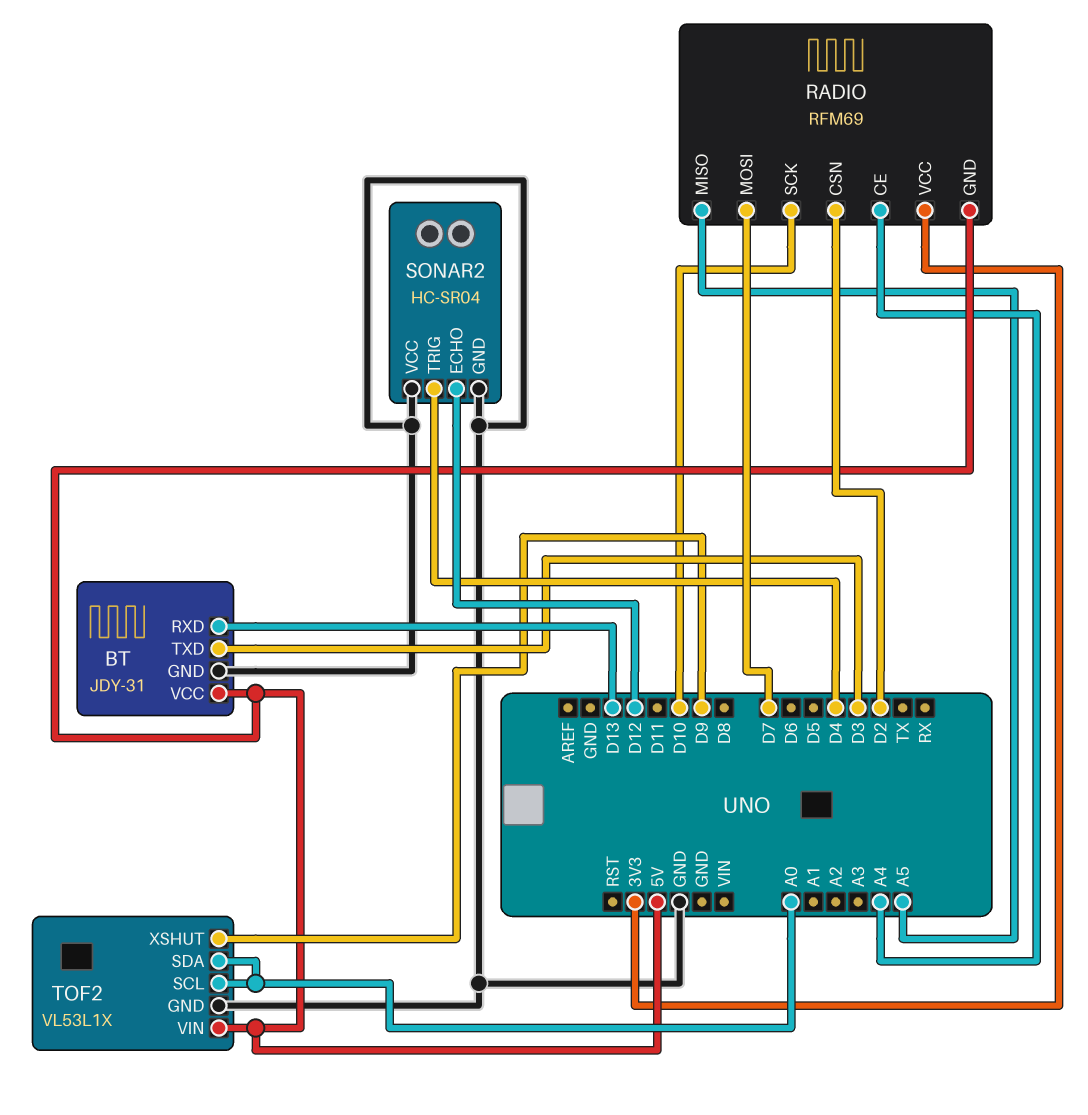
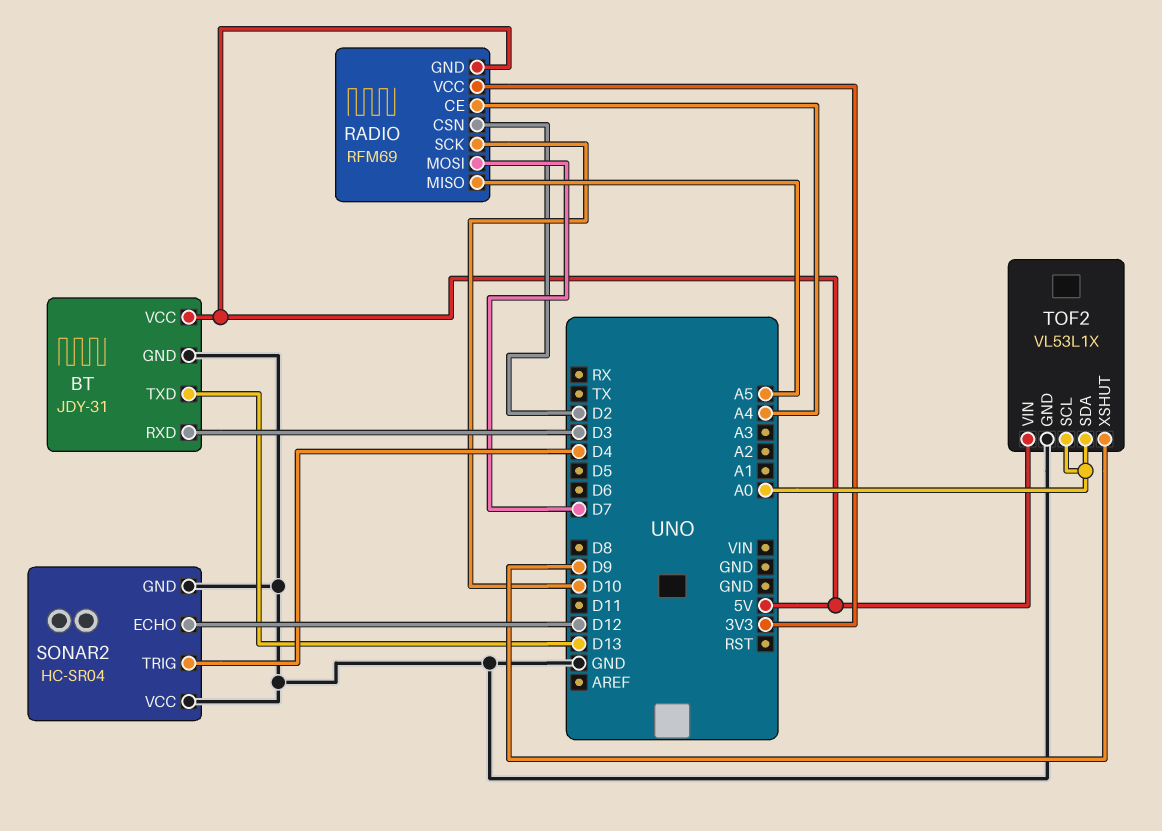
BT pin RXD: D13 -> D3
BT pin TXD: D3 -> D13

